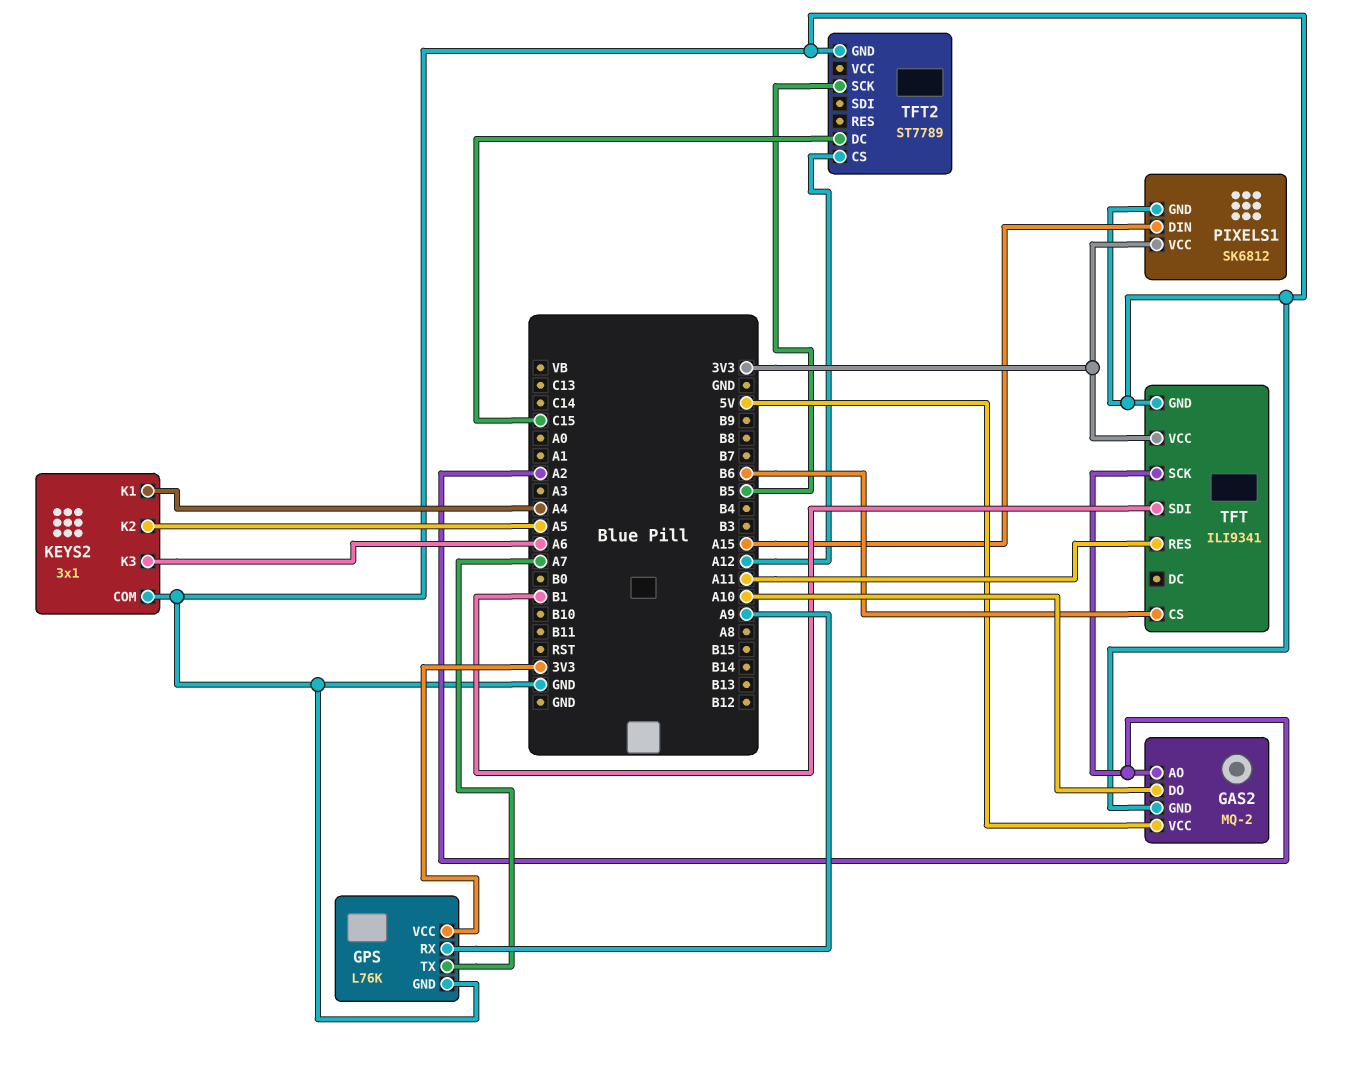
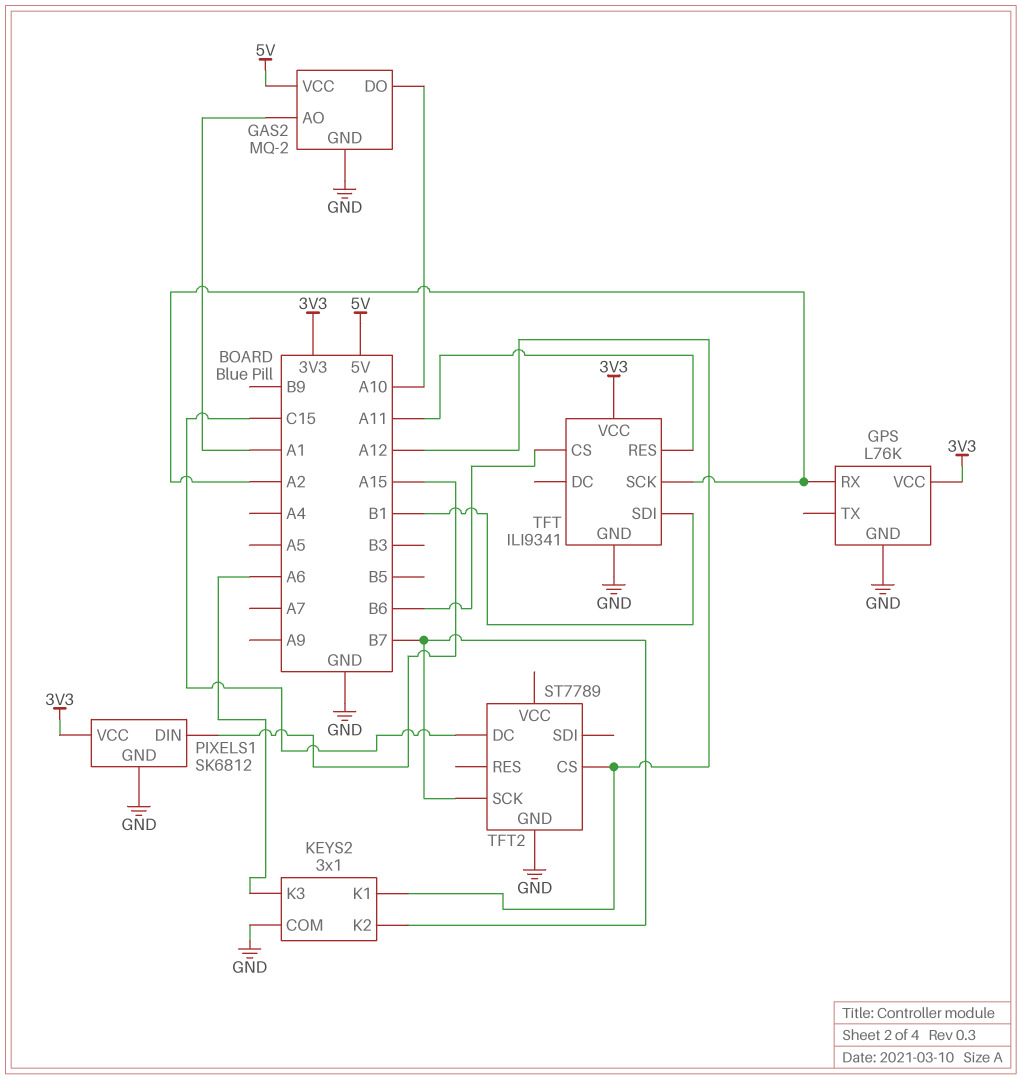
GAS2 pin AO: A2 -> A1
GPS pin RX: A9 -> A2
GPS pin TX: A7 -> none
KEYS2 pin K1: A4 -> A12
KEYS2 pin K2: A5 -> B7
TFT2 pin SCK: B5 -> B7

